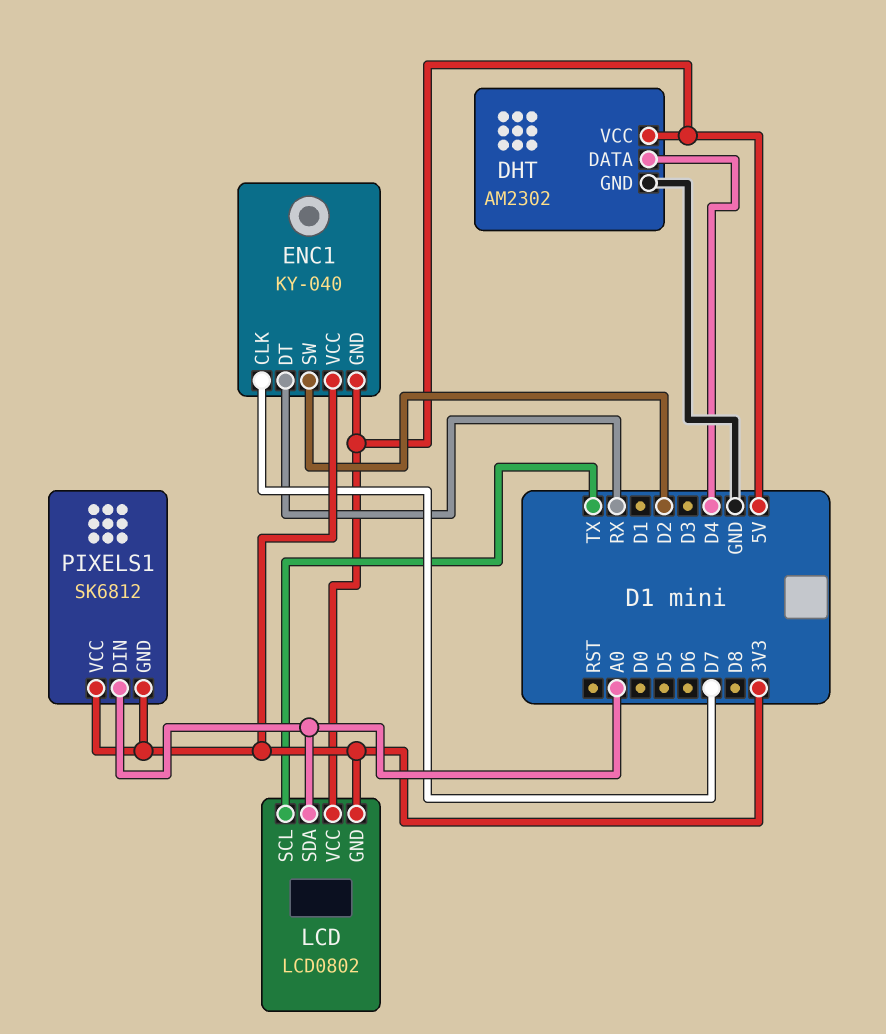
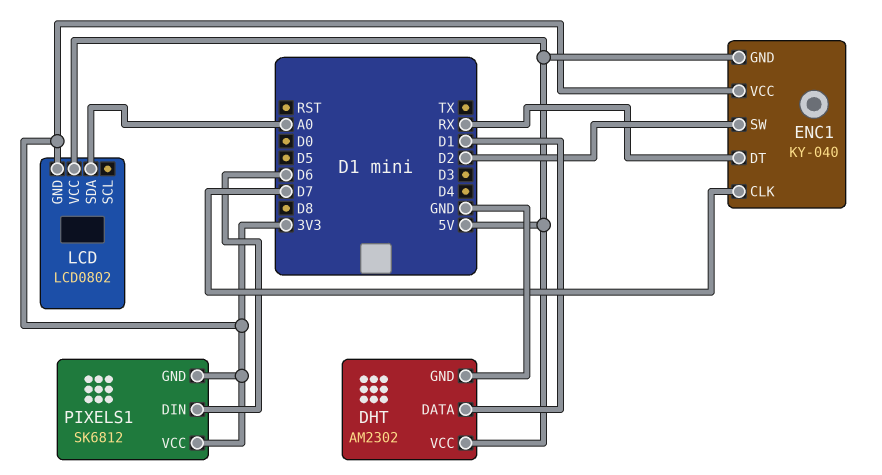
DHT pin DATA: D4 -> D1
LCD pin SCL: TX -> none
PIXELS1 pin DIN: A0 -> D6

